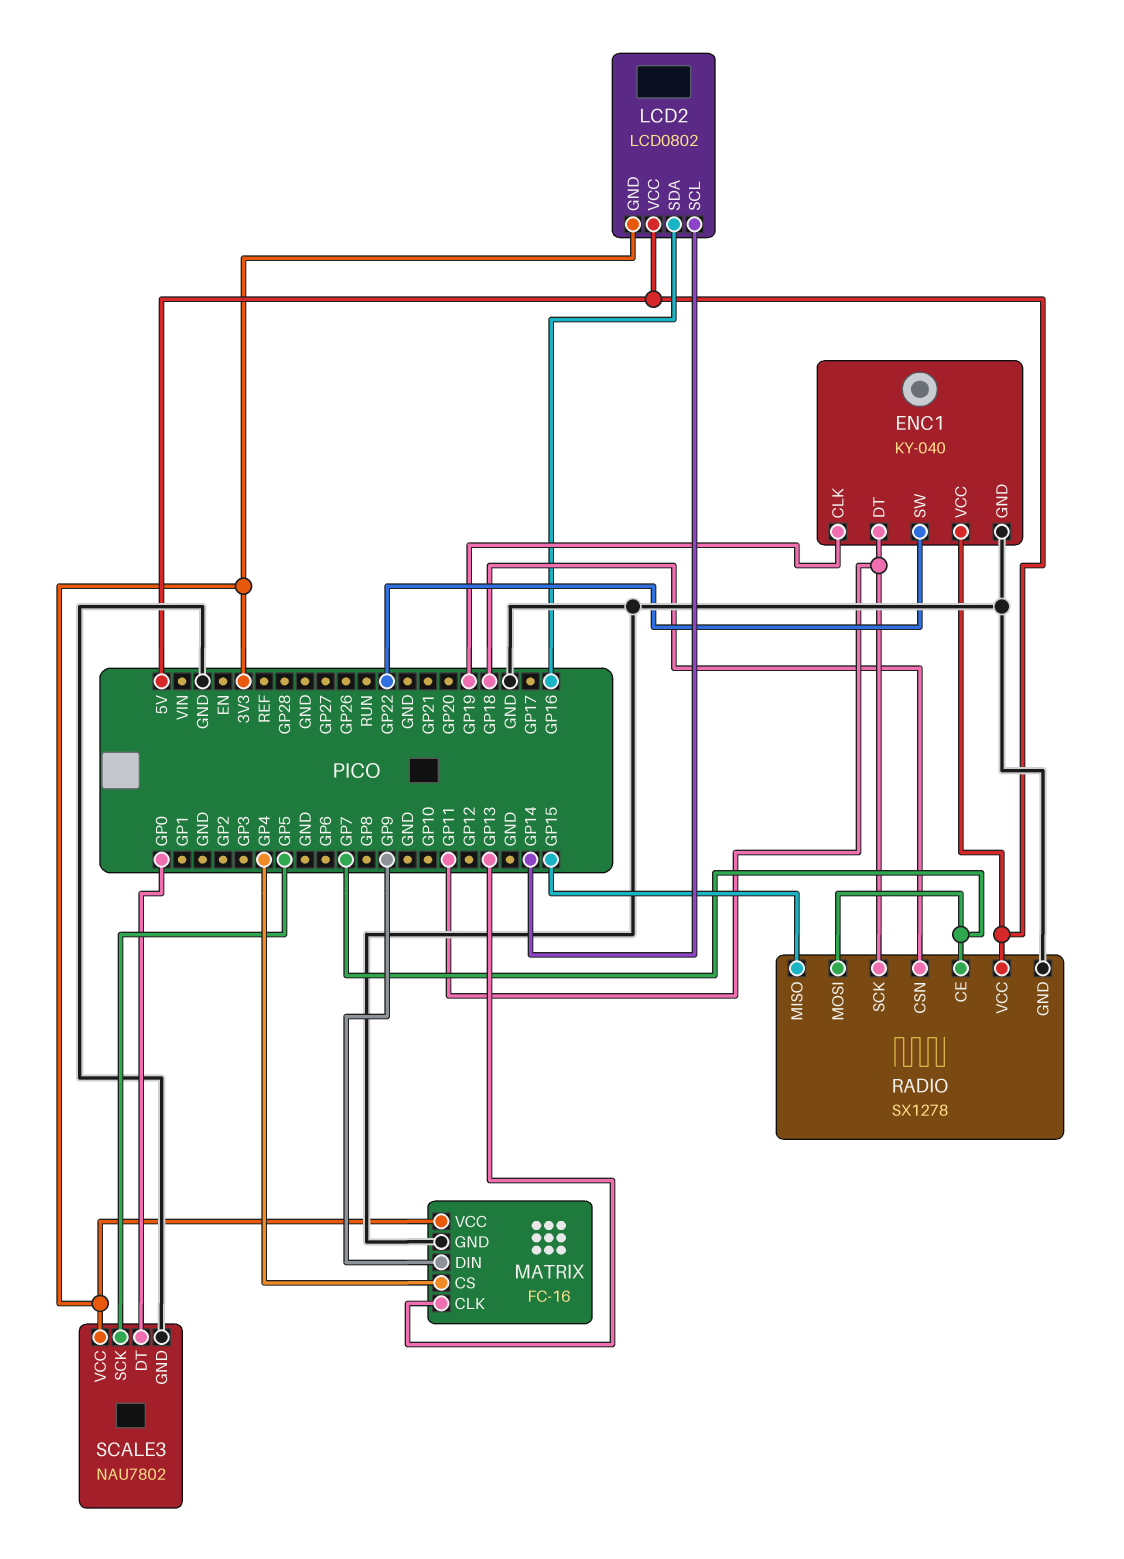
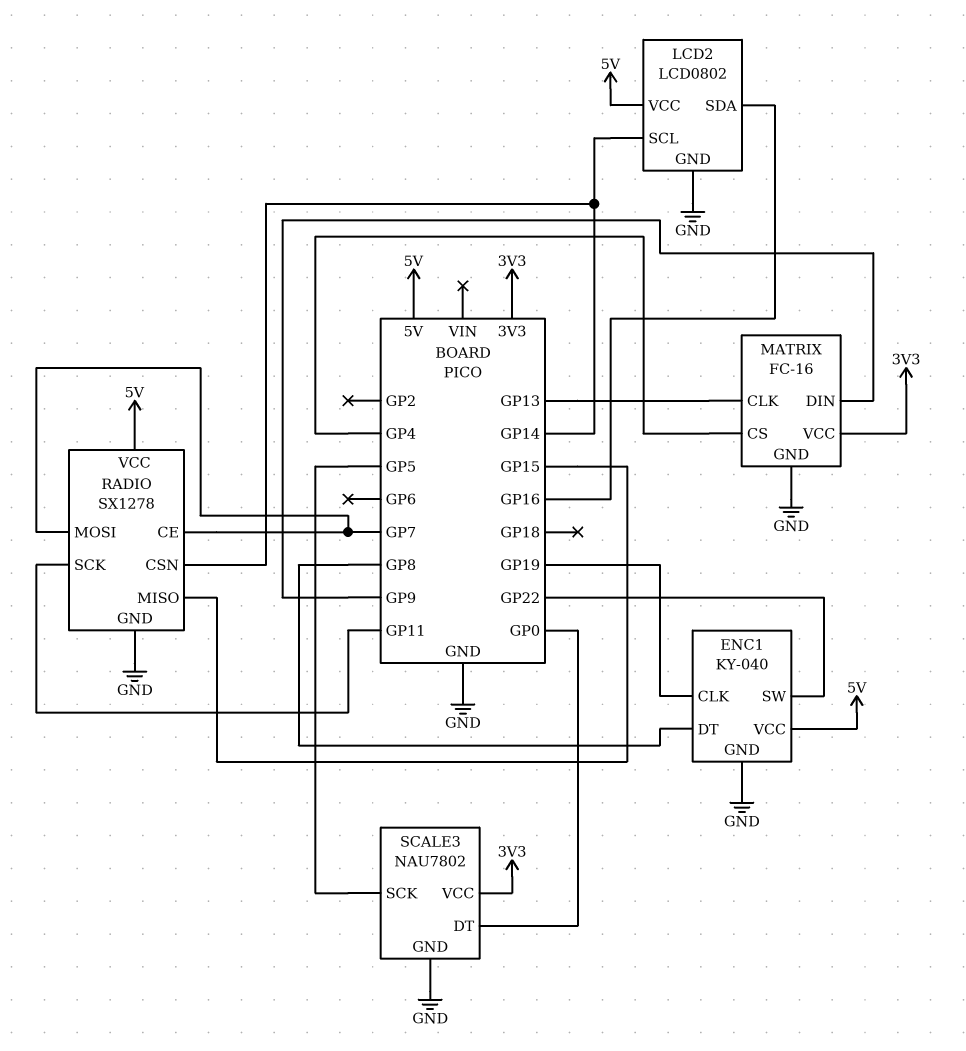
ENC1 pin DT: GP11 -> GP8
LCD2 pin GND: 3V3 -> GND
RADIO pin CSN: GP18 -> GP14

